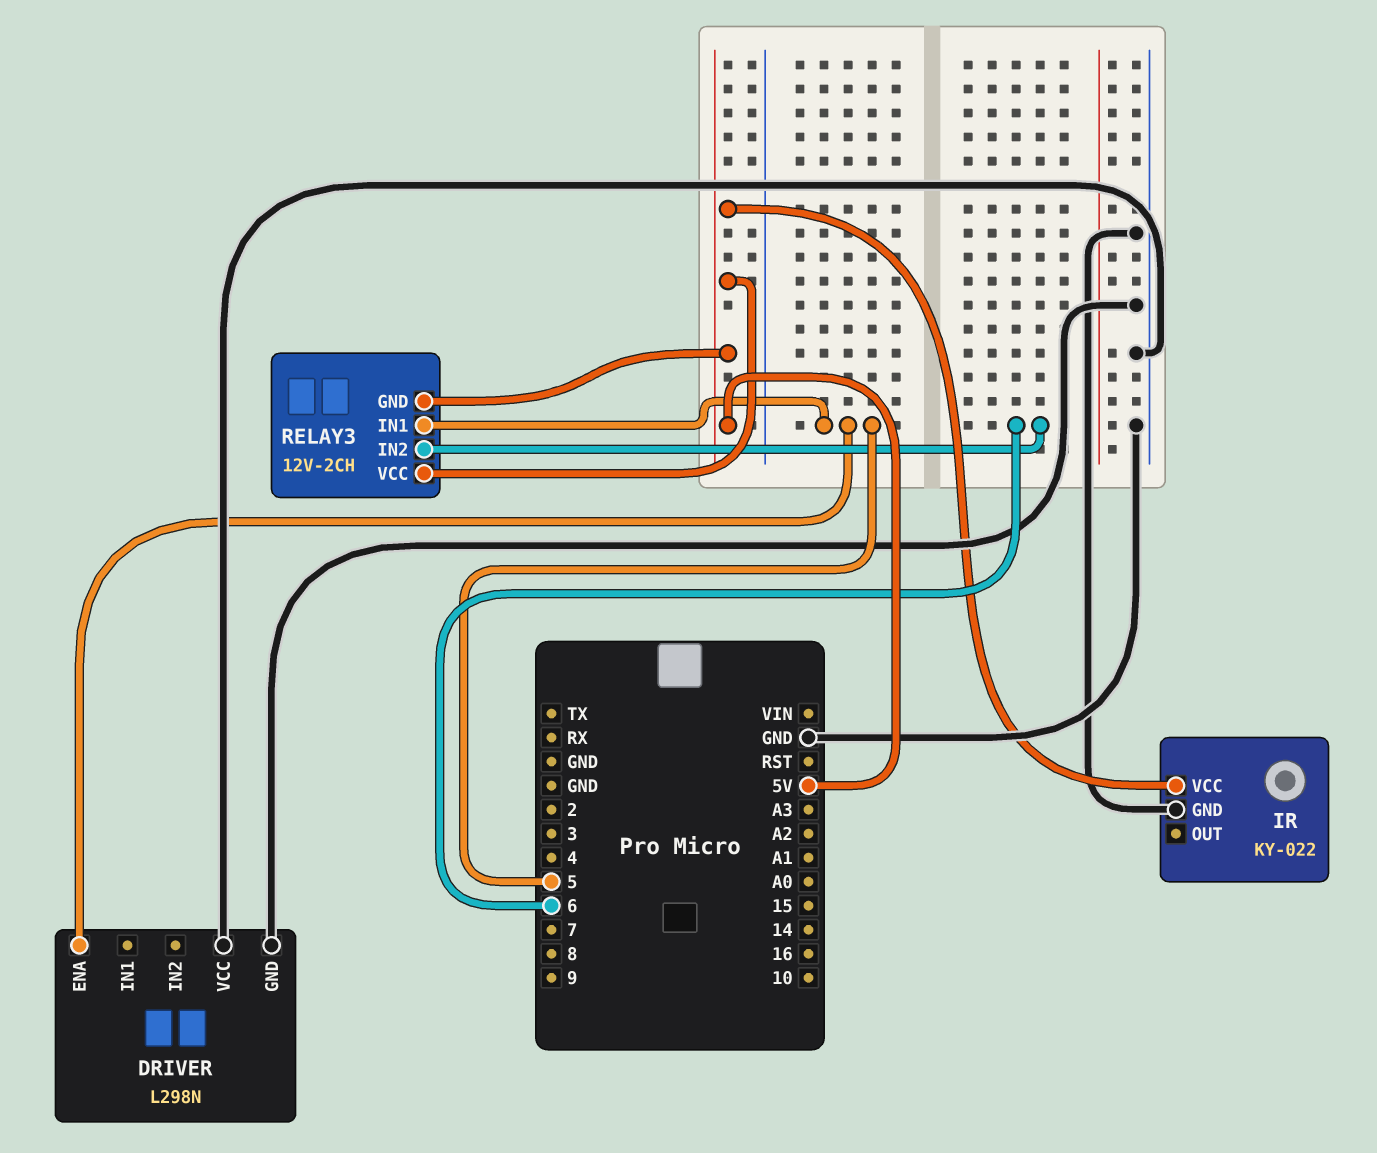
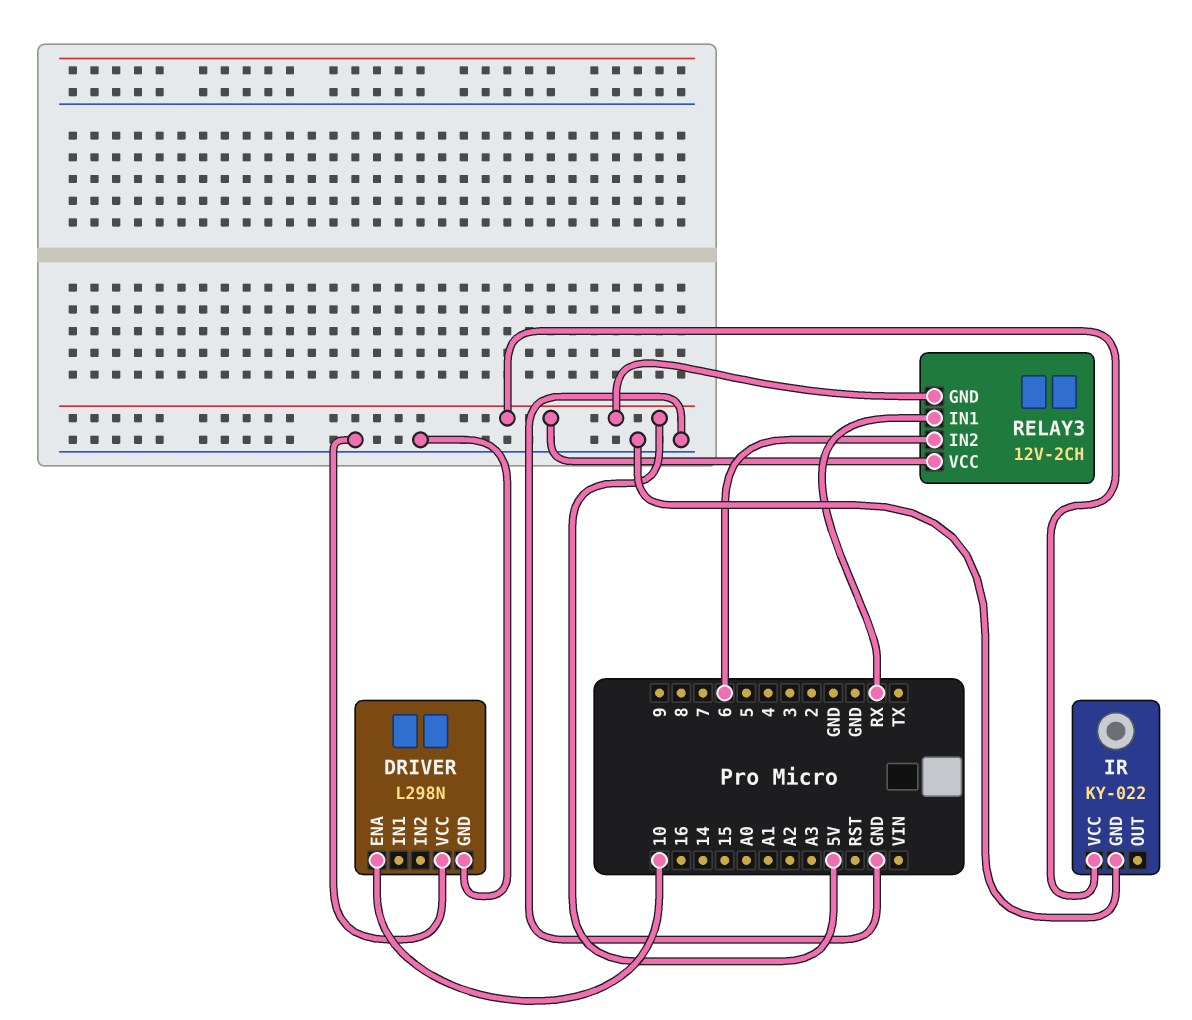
DRIVER pin ENA: 5 -> 10
RELAY3 pin IN1: 5 -> RX

